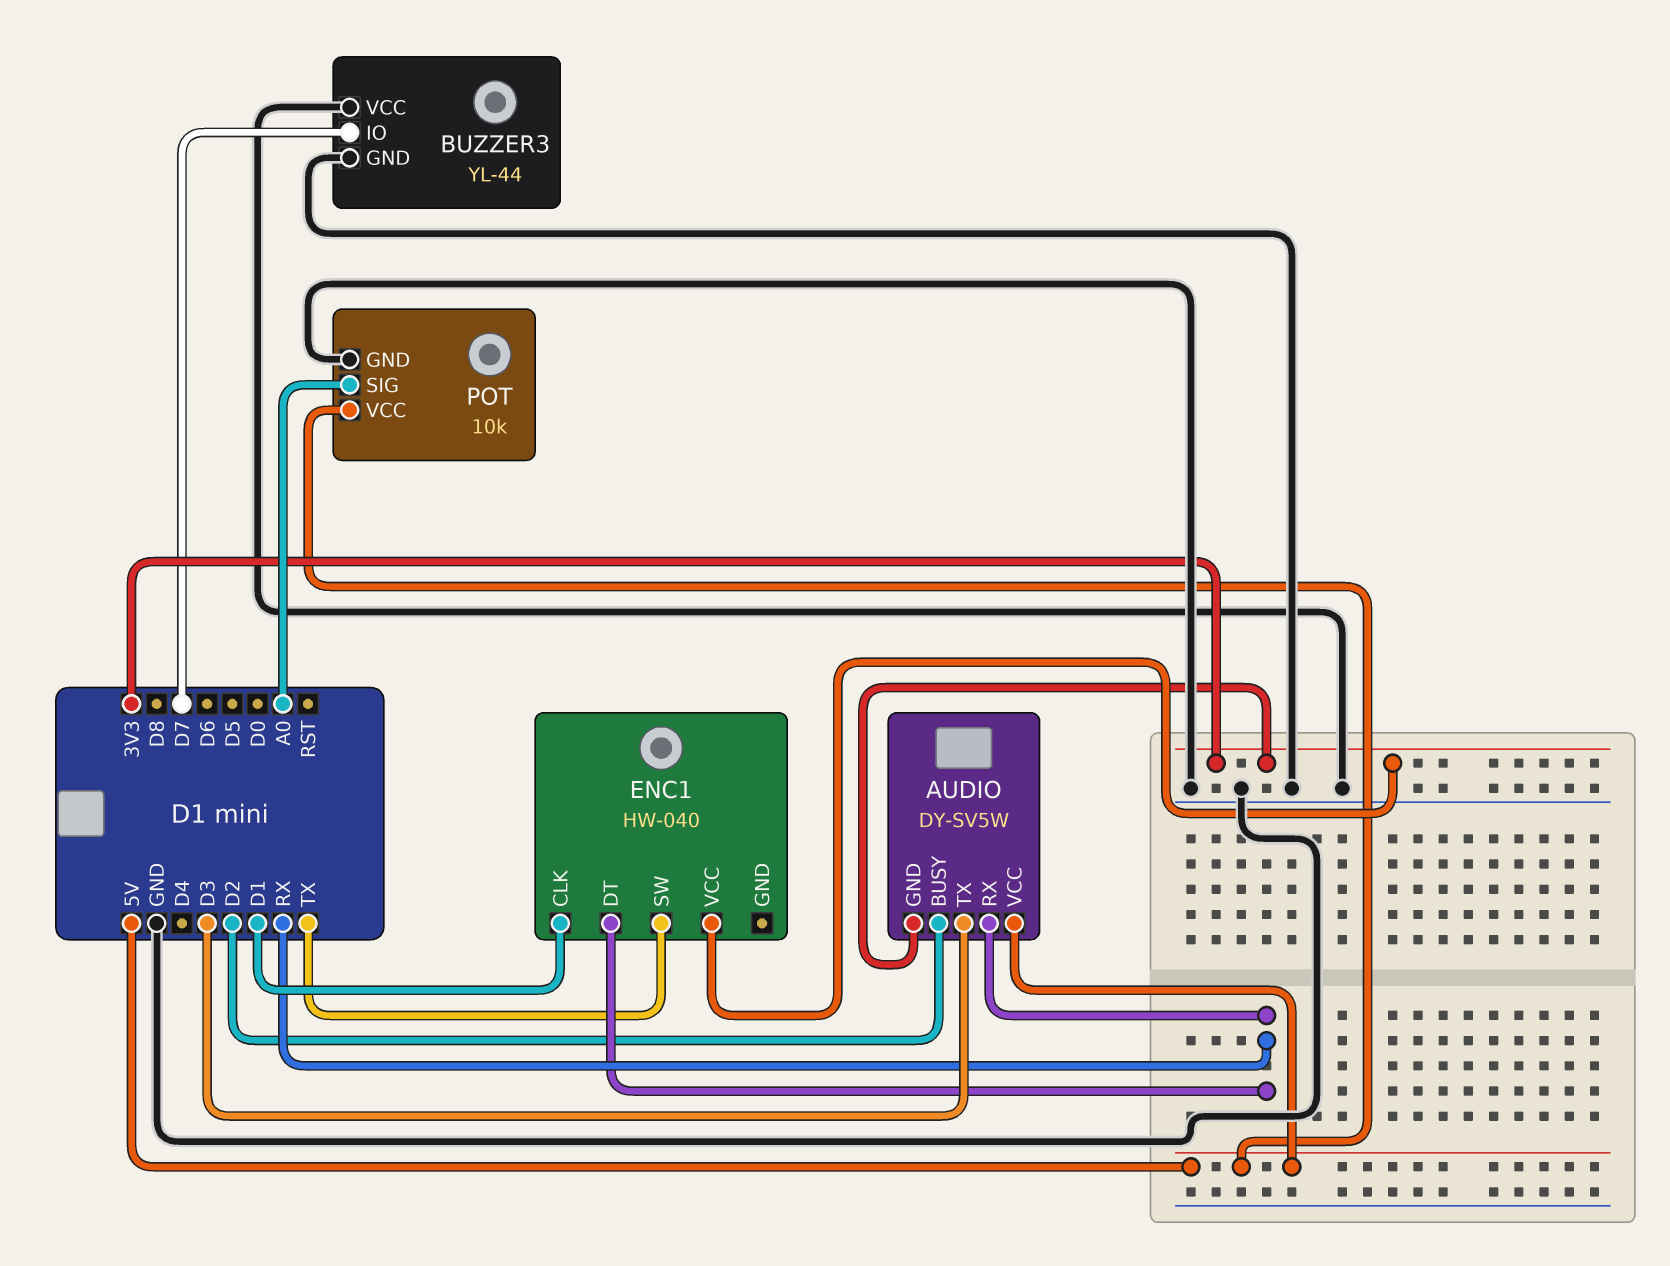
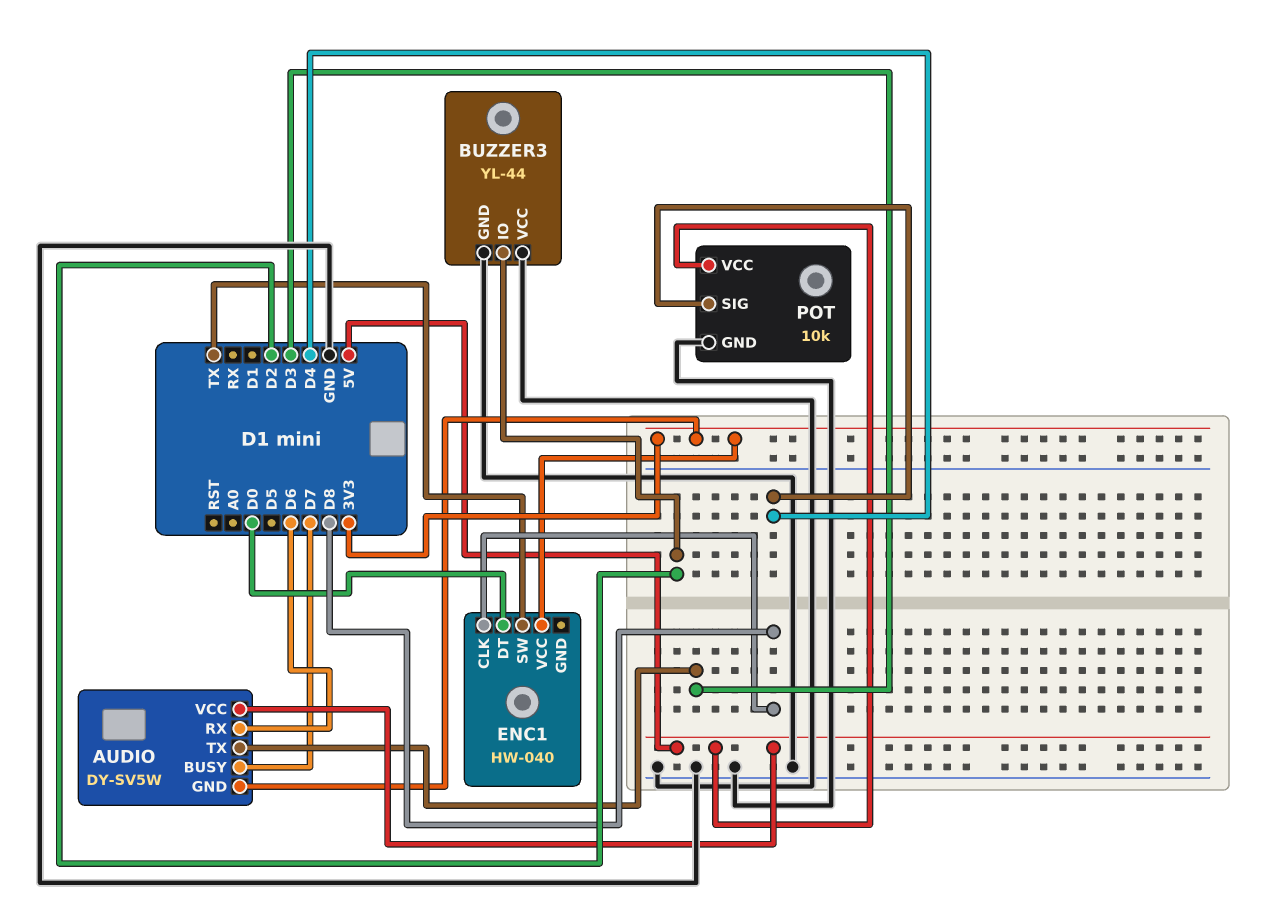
AUDIO pin BUSY: D2 -> D7
AUDIO pin RX: RX -> D6
BUZZER3 pin IO: D7 -> D2
ENC1 pin CLK: D1 -> D8
ENC1 pin DT: RX -> D0
POT pin SIG: A0 -> D4

